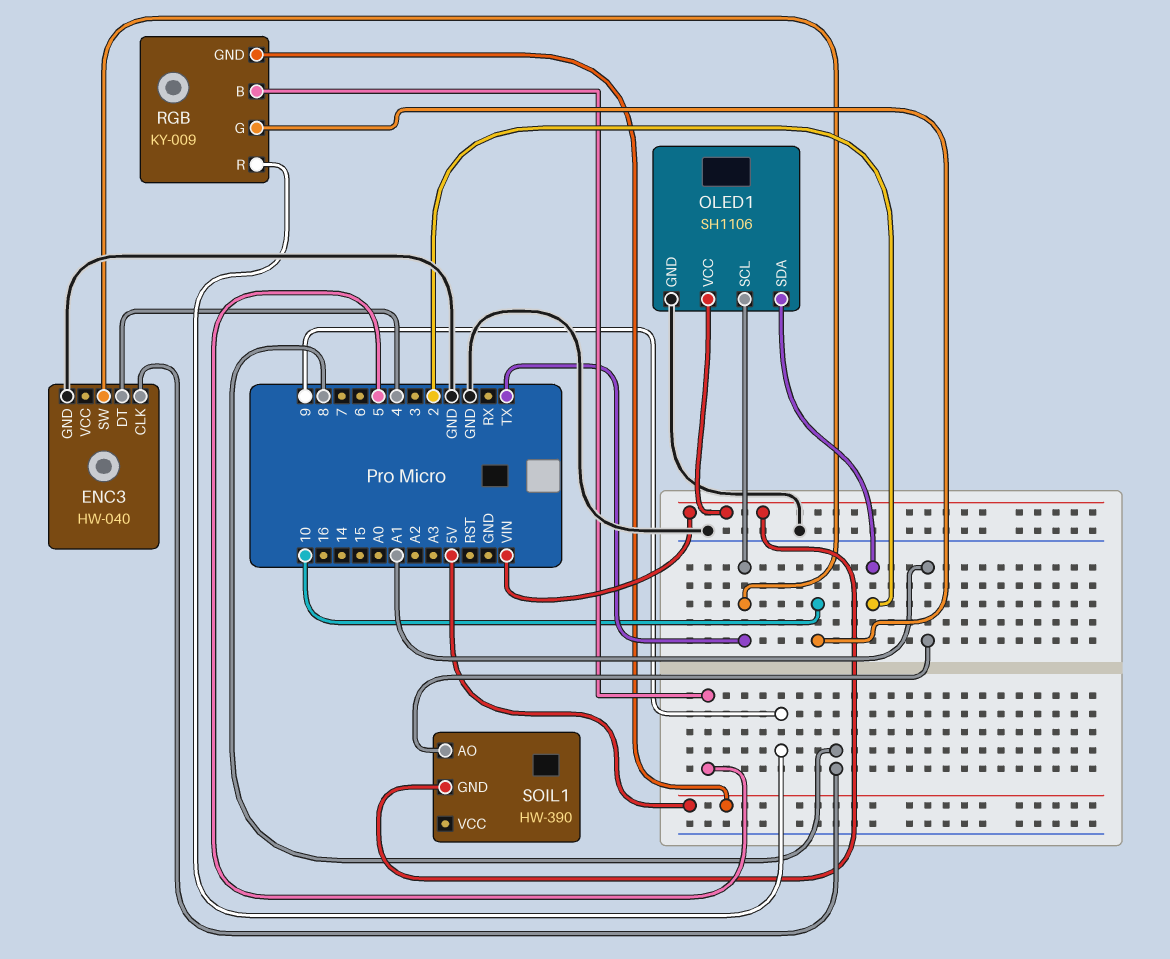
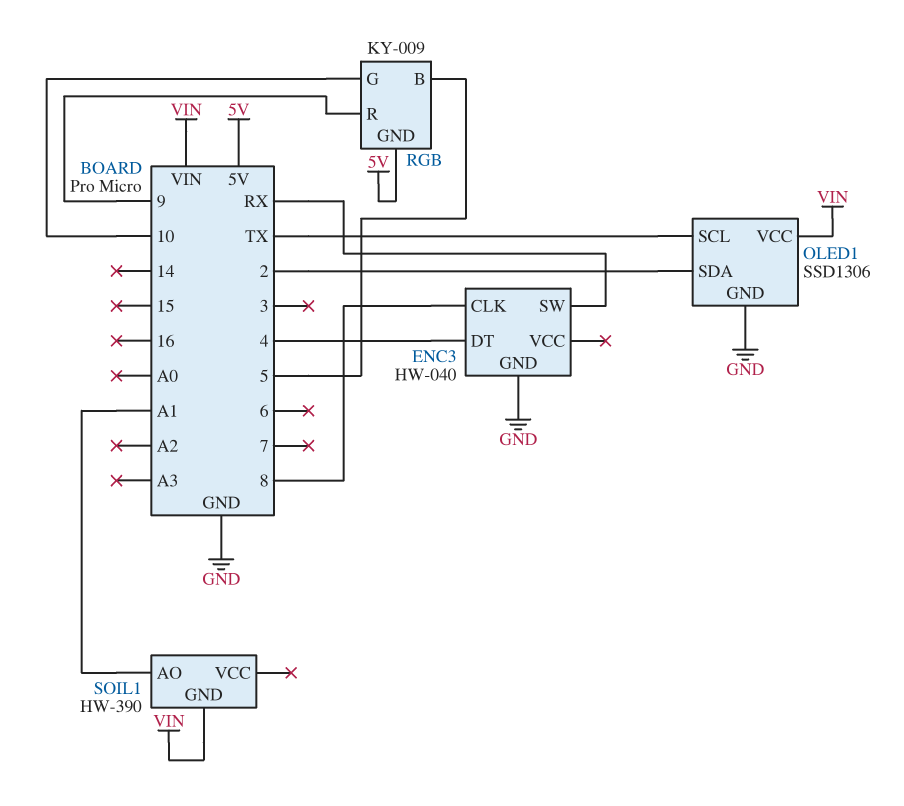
ENC3 pin SW: TX -> RX
OLED1: SH1106 -> SSD1306

